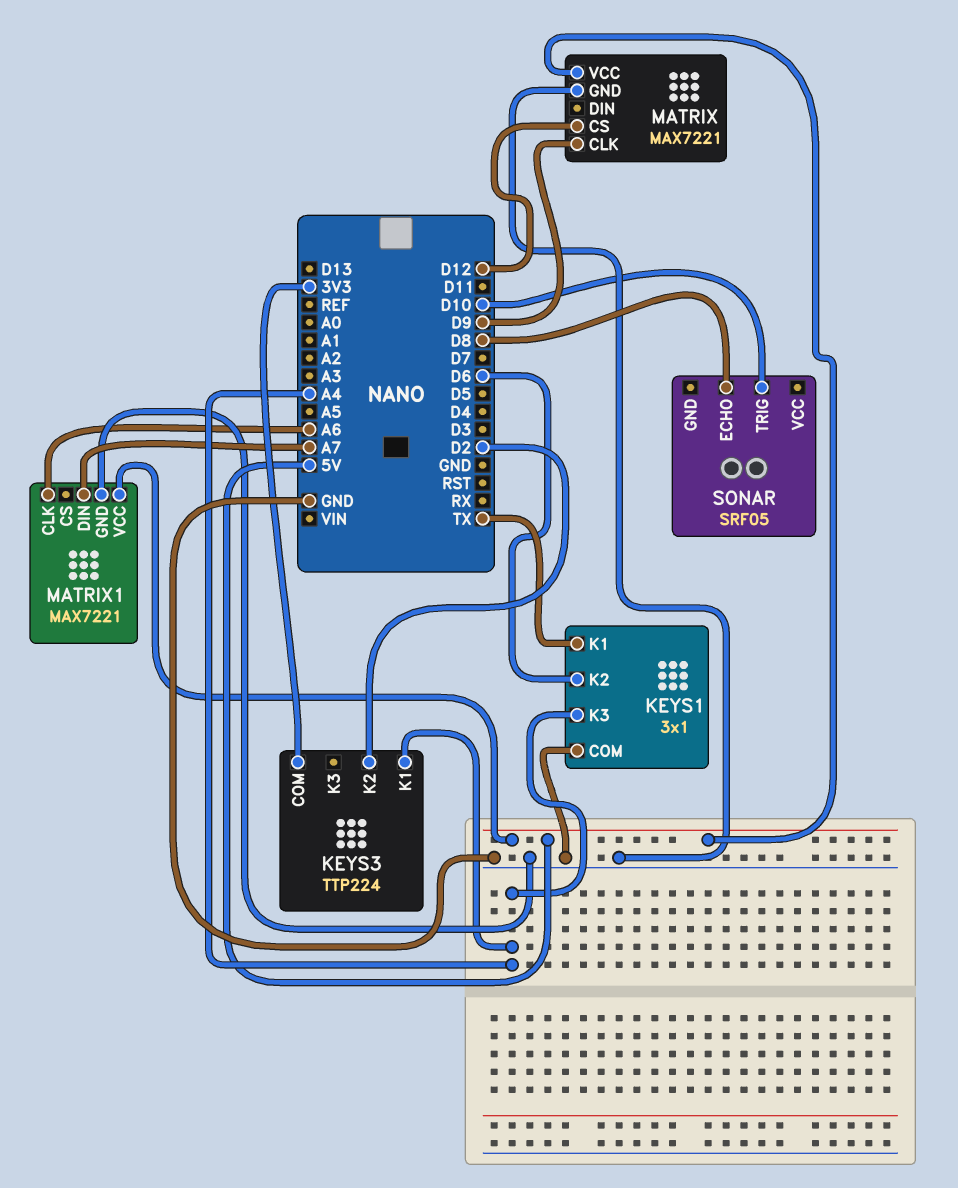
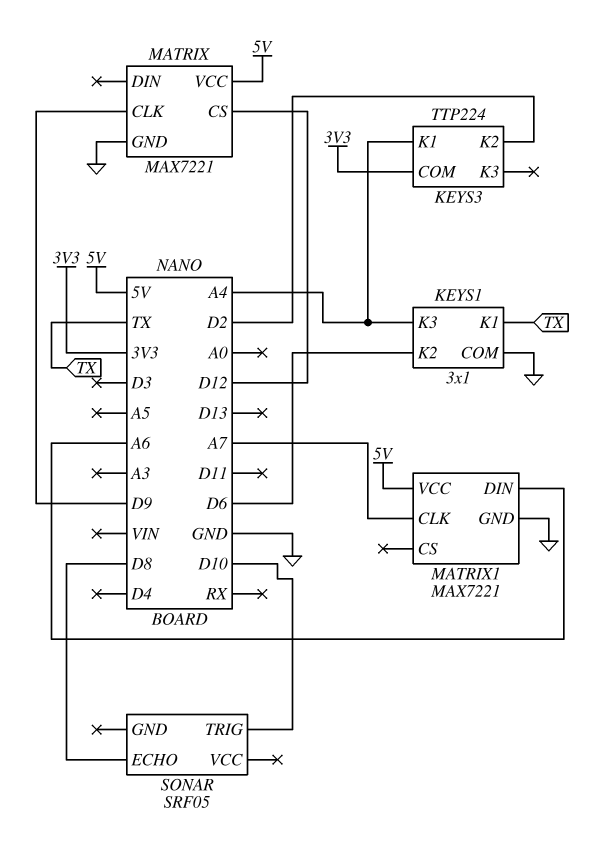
MATRIX1 pin CLK: A6 -> A7
MATRIX1 pin DIN: A7 -> A6

